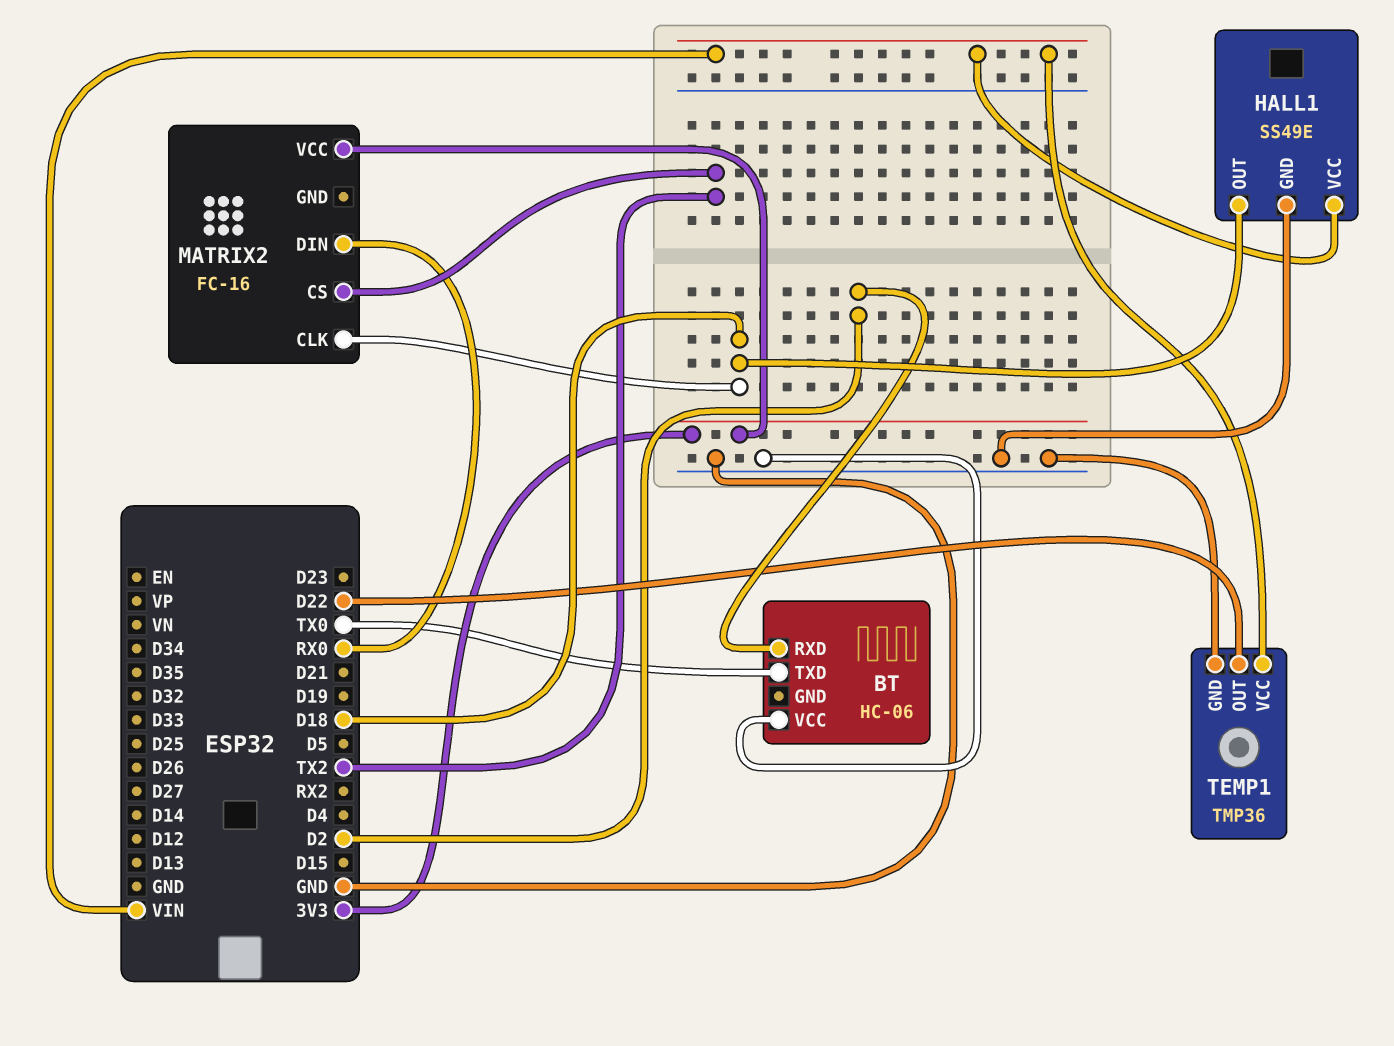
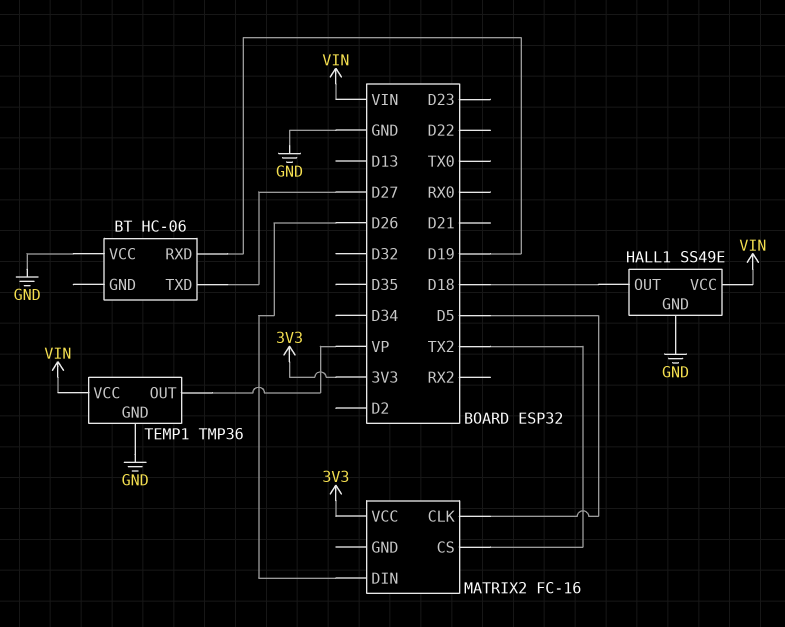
BT pin RXD: D2 -> D19
BT pin TXD: TX0 -> D27
MATRIX2 pin CLK: D18 -> D5
MATRIX2 pin DIN: RX0 -> D26
TEMP1 pin OUT: D22 -> VP

